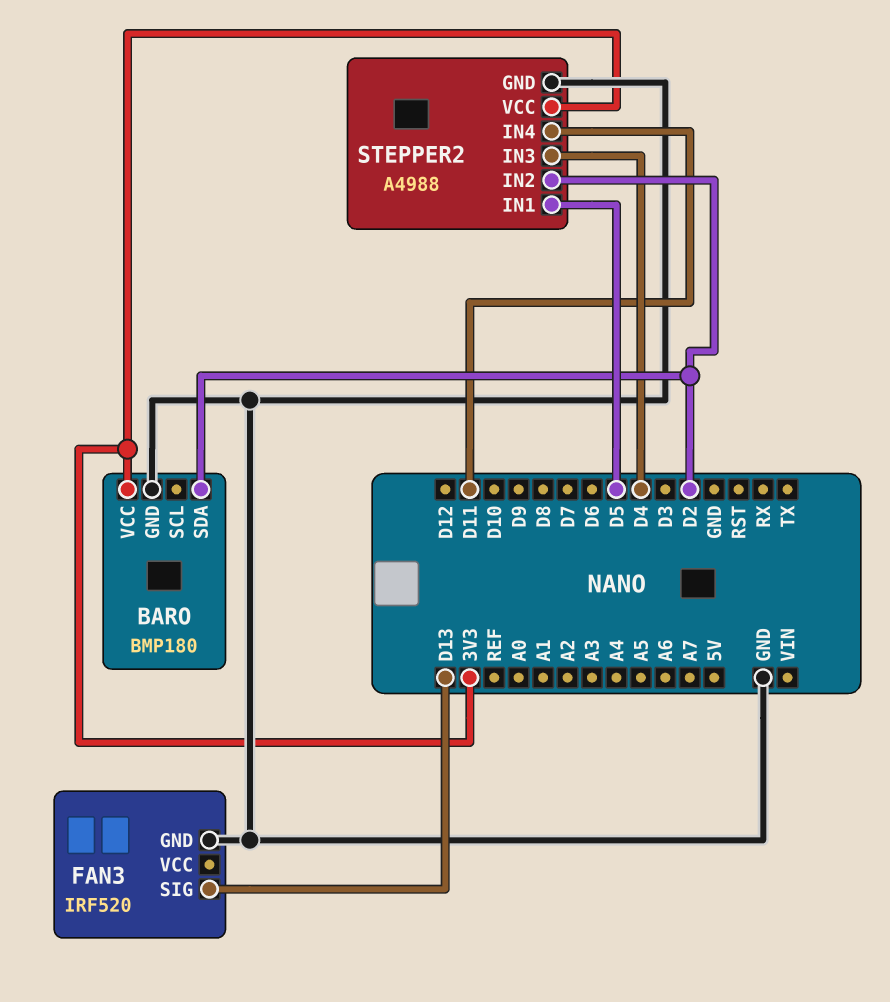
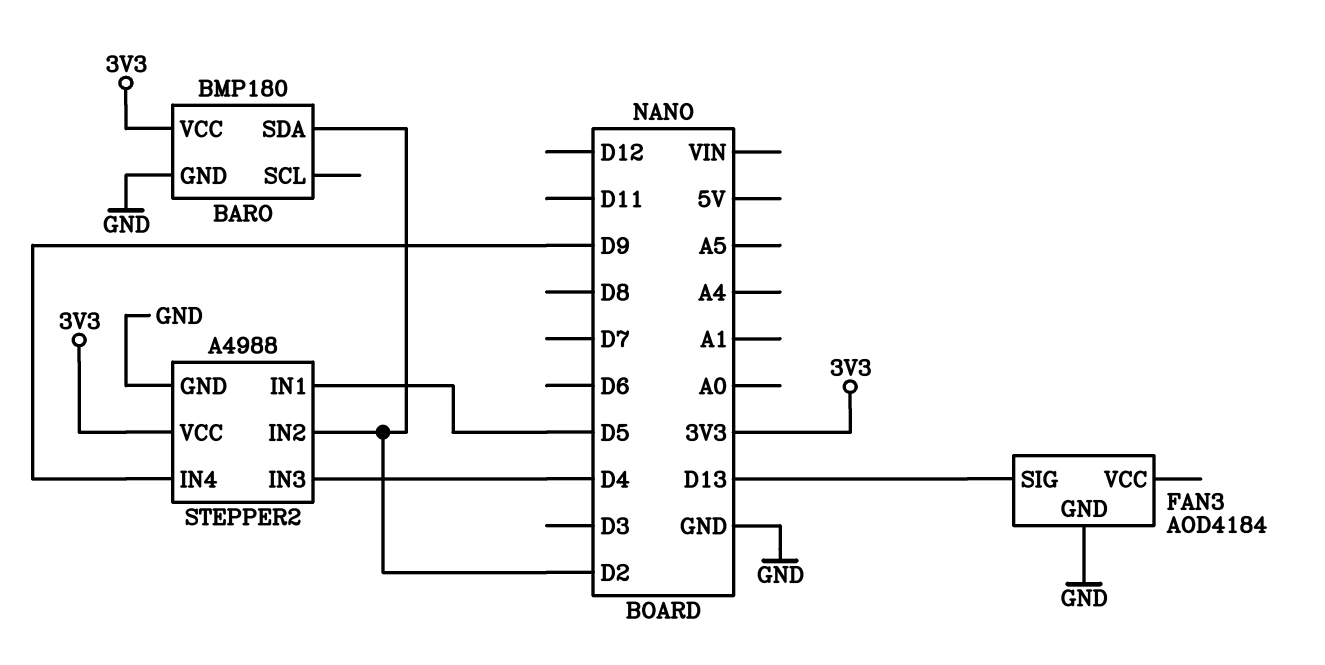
FAN3: IRF520 -> AOD4184
STEPPER2 pin IN4: D11 -> D9

